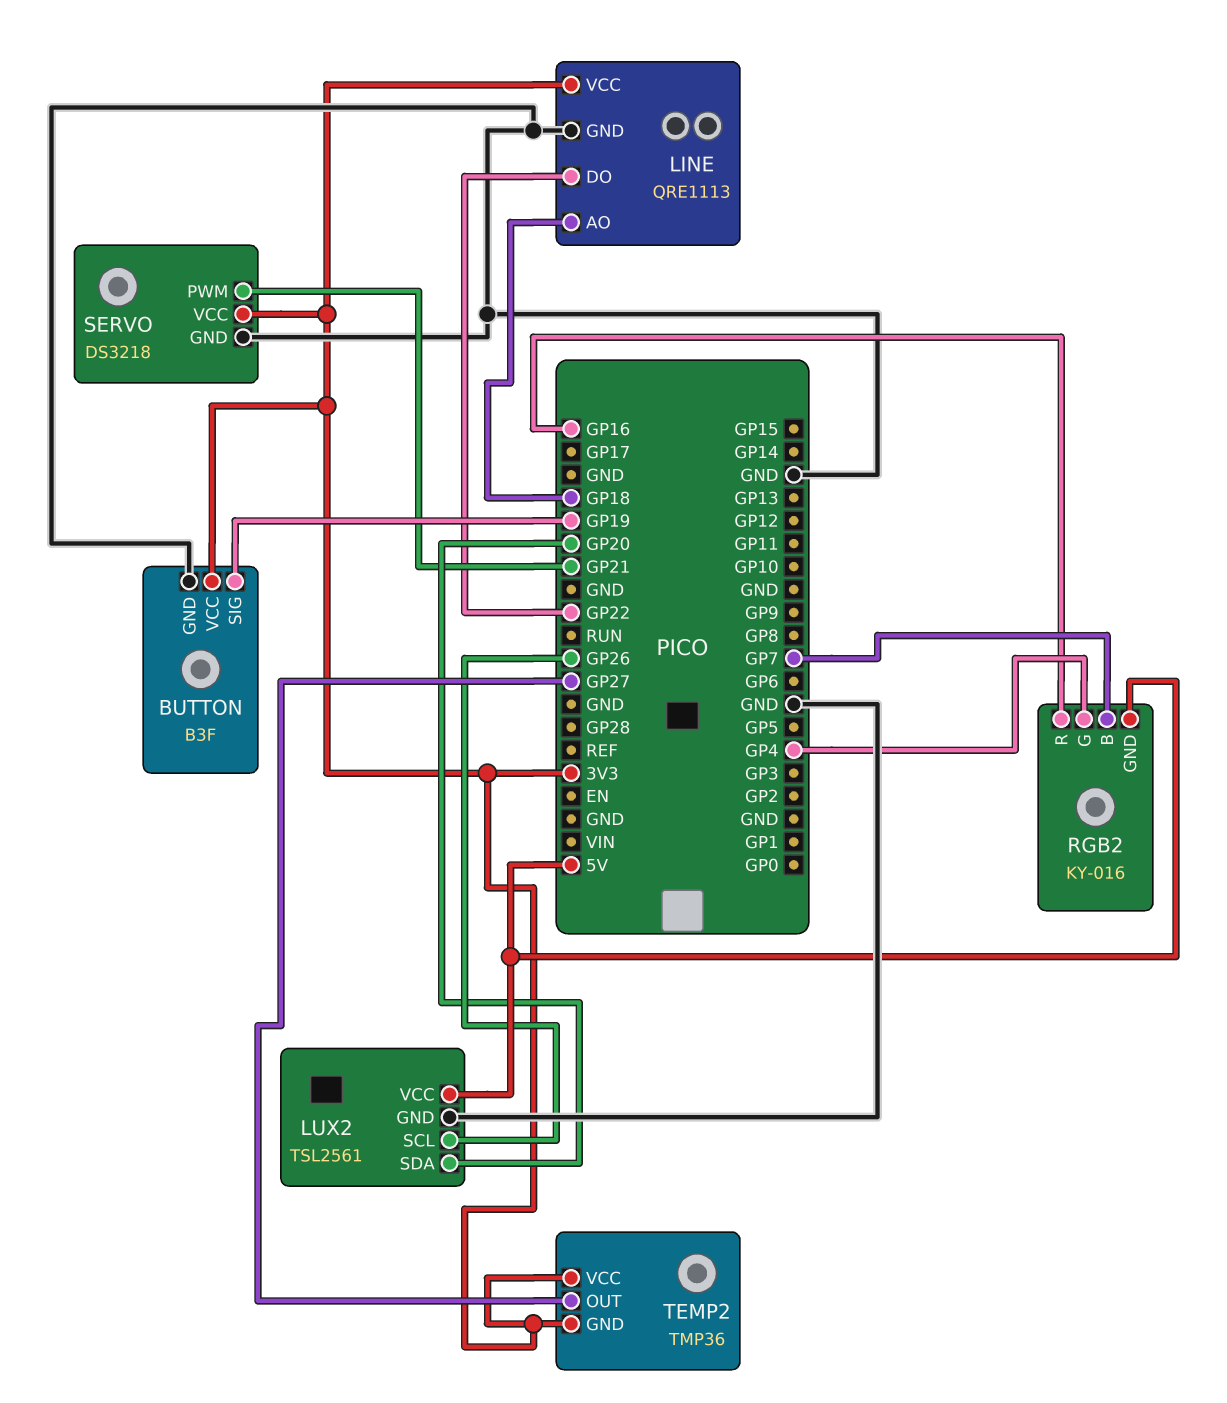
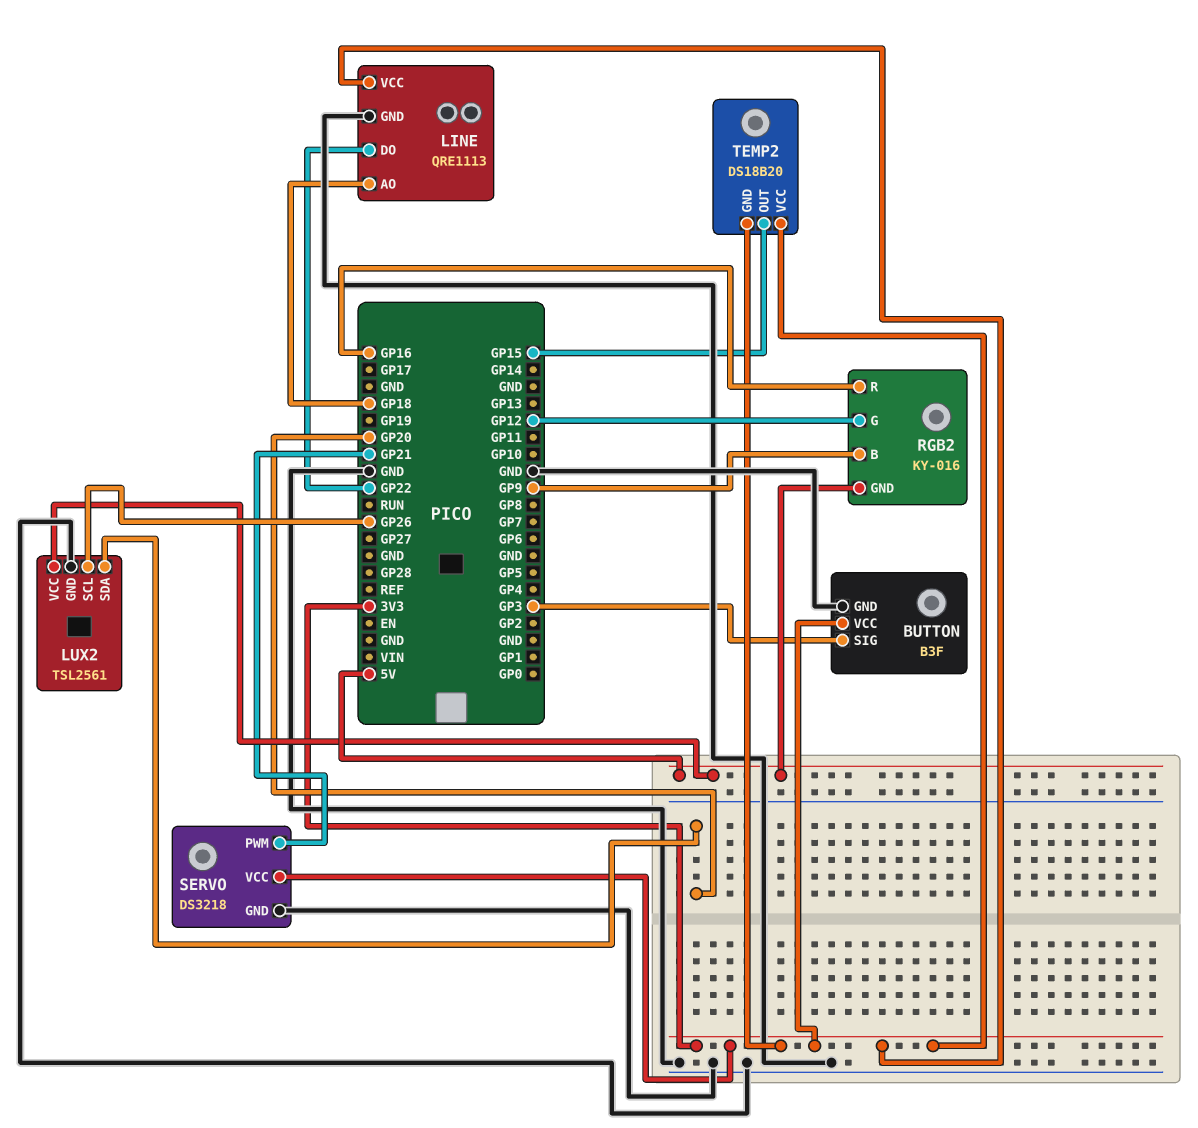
BUTTON pin SIG: GP19 -> GP3
RGB2 pin B: GP7 -> GP9
RGB2 pin G: GP4 -> GP12
TEMP2: TMP36 -> DS18B20
TEMP2 pin OUT: GP27 -> GP15

